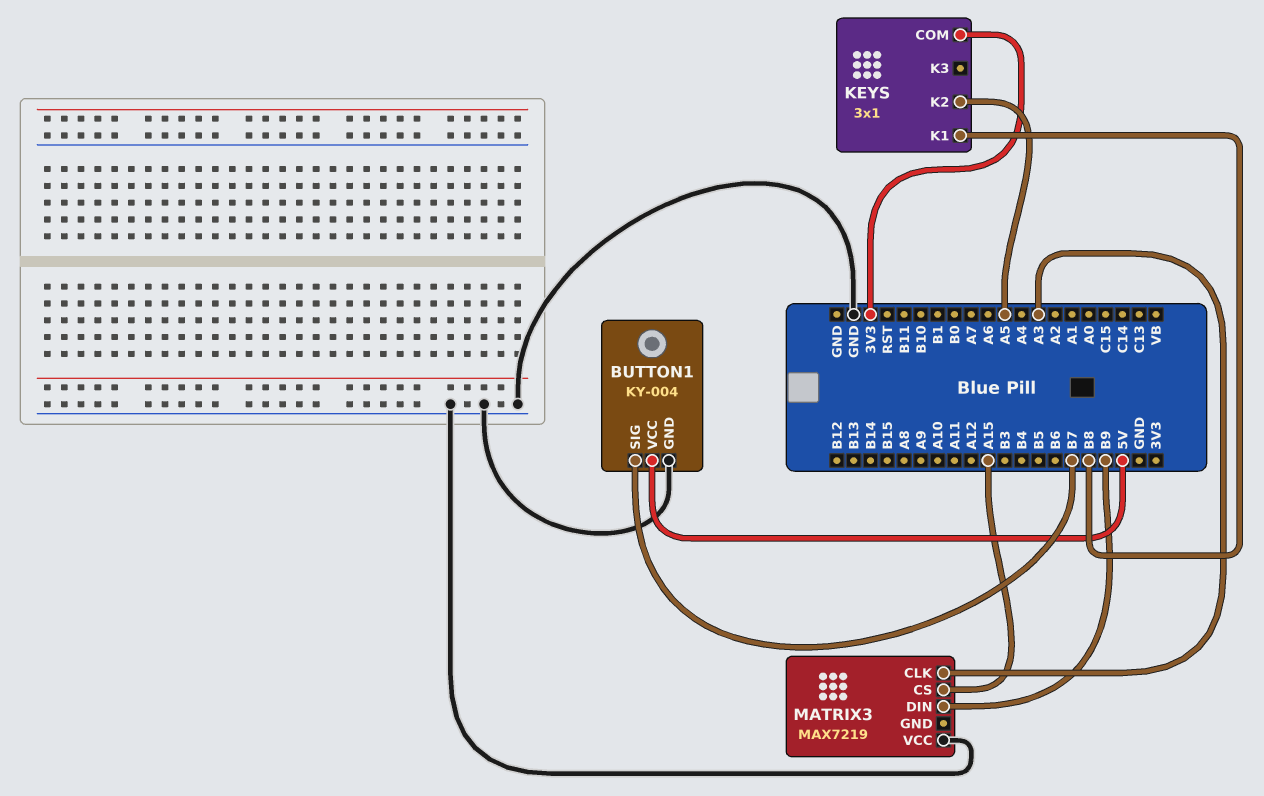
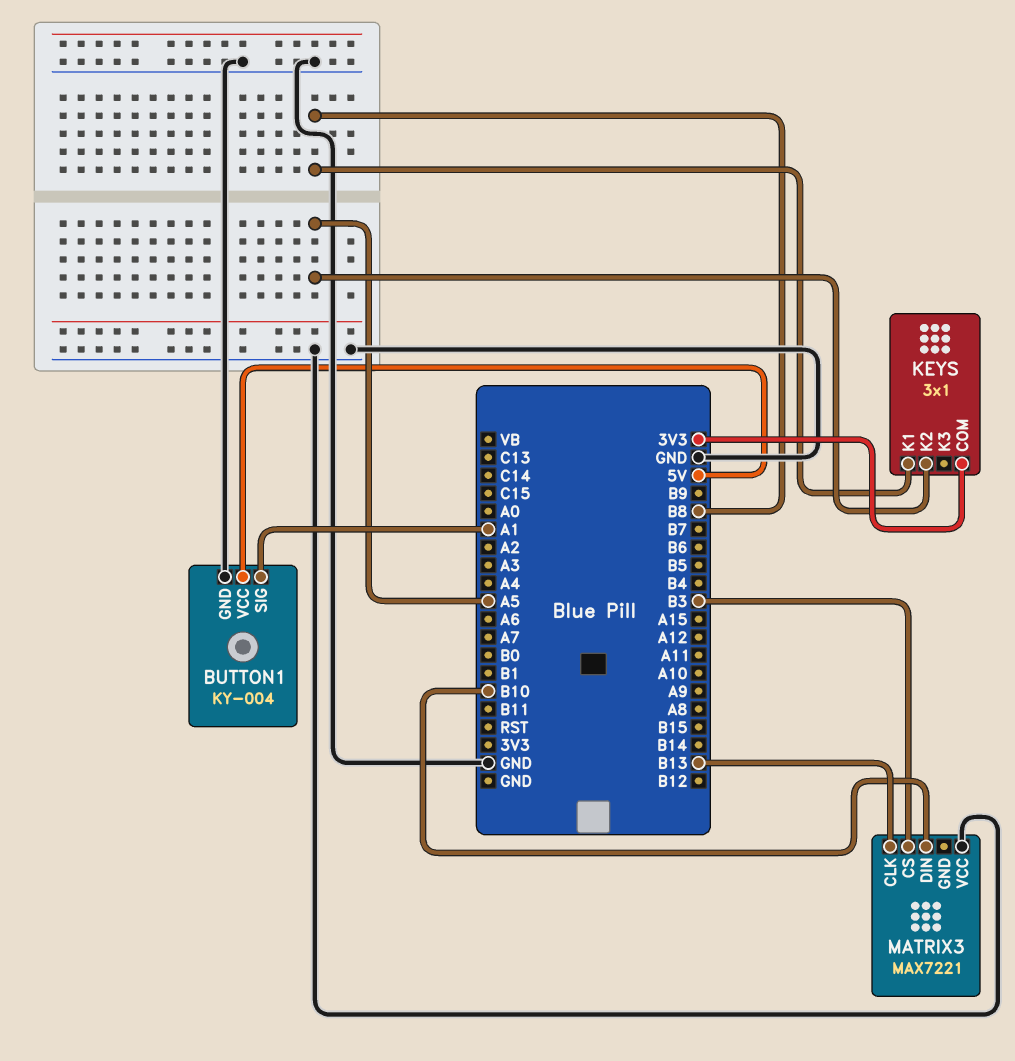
BUTTON1 pin SIG: B7 -> A1
MATRIX3: MAX7219 -> MAX7221
MATRIX3 pin CLK: A3 -> B13
MATRIX3 pin CS: A15 -> B3
MATRIX3 pin DIN: B9 -> B10

